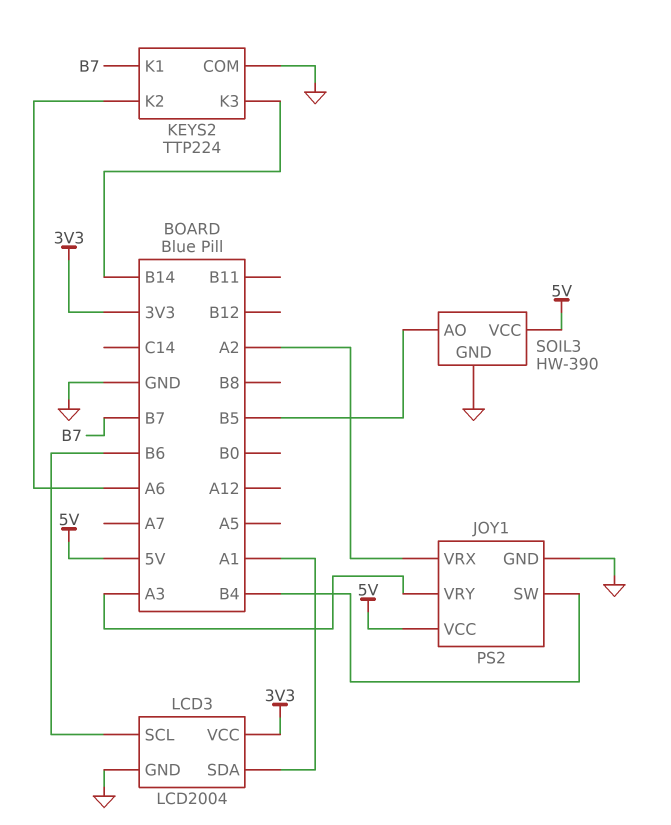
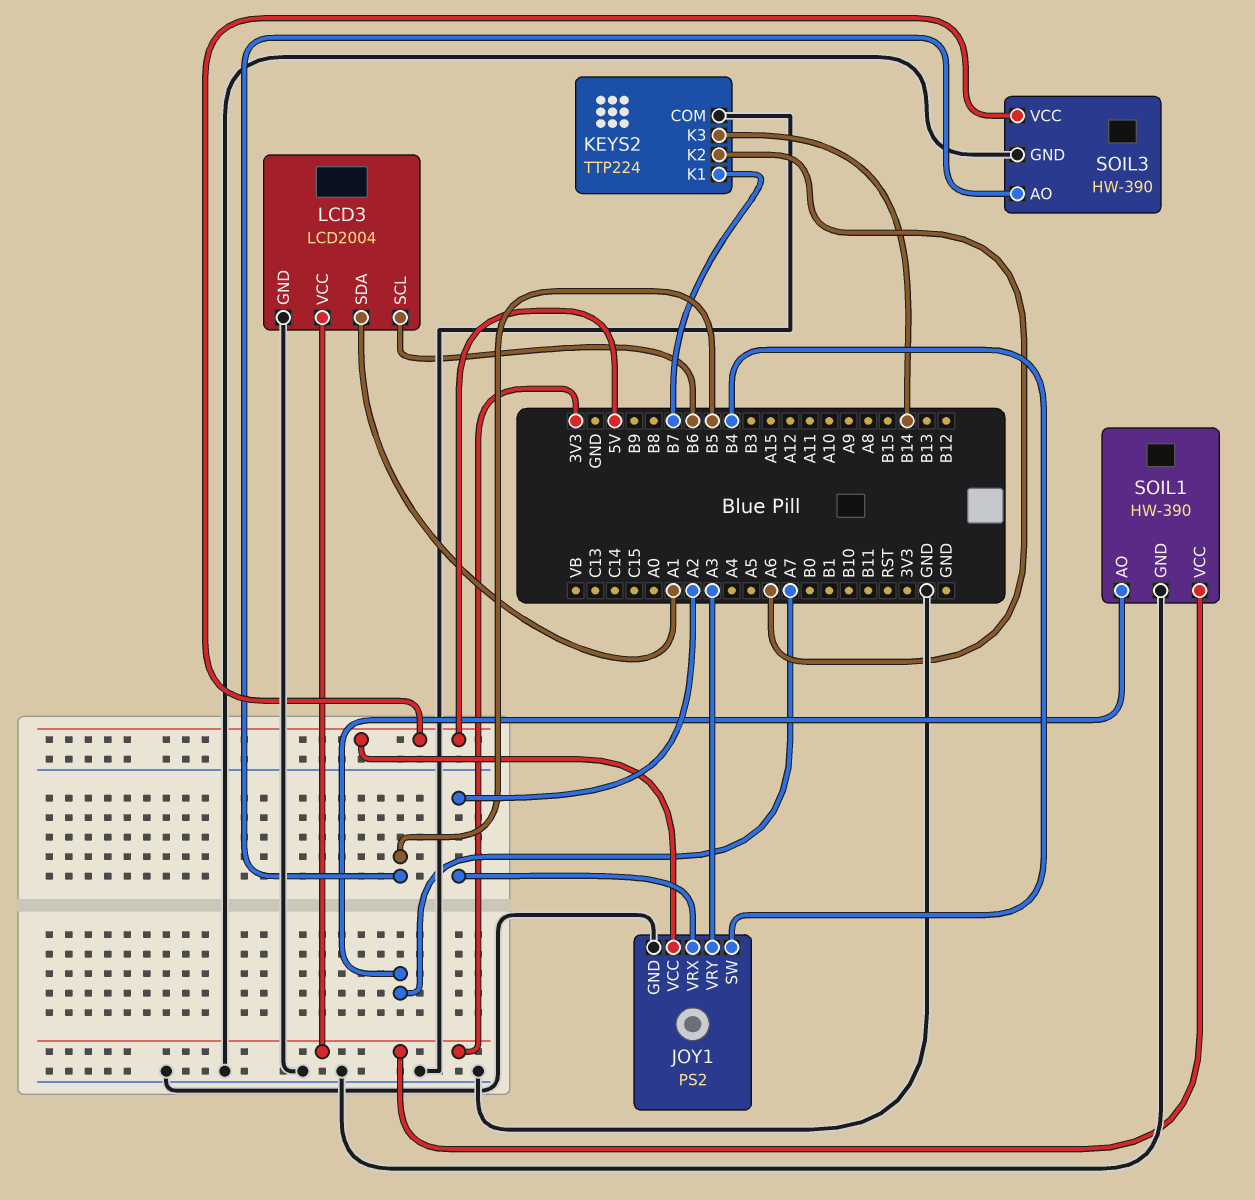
SOIL1: none -> HW-390
SOIL1 pin AO: none -> A7
SOIL1 pin GND: none -> GND
SOIL1 pin VCC: none -> 3V3

